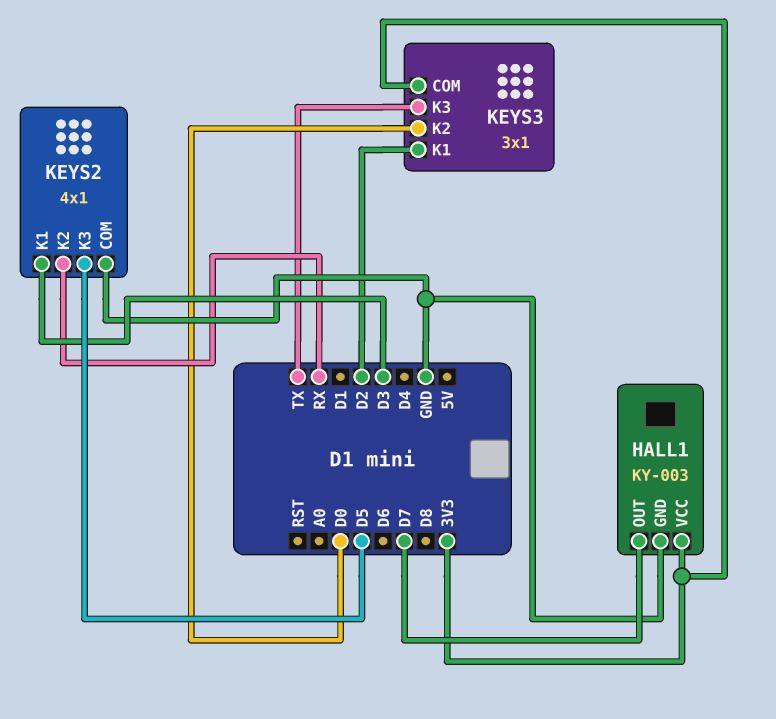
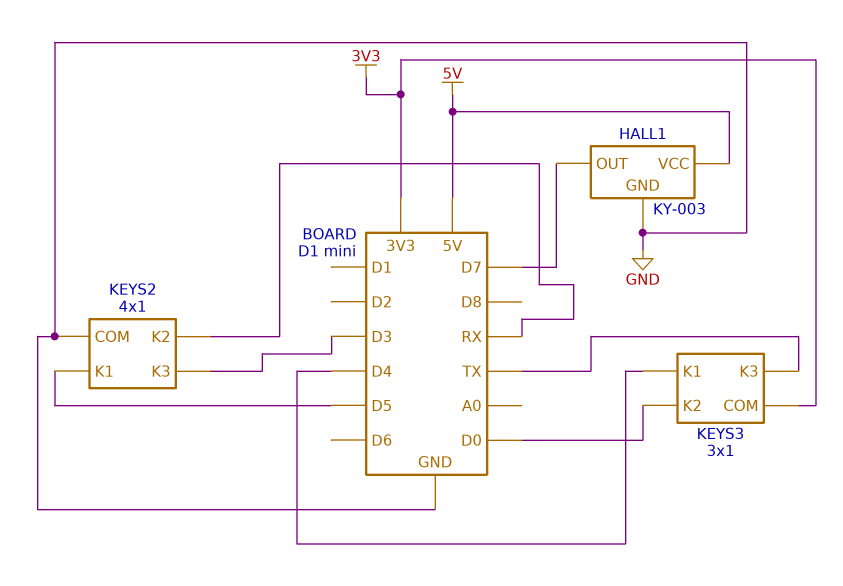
HALL1 pin VCC: 3V3 -> 5V
KEYS2 pin K1: D3 -> D5
KEYS2 pin K3: D5 -> D3
KEYS3 pin K1: D2 -> D4

